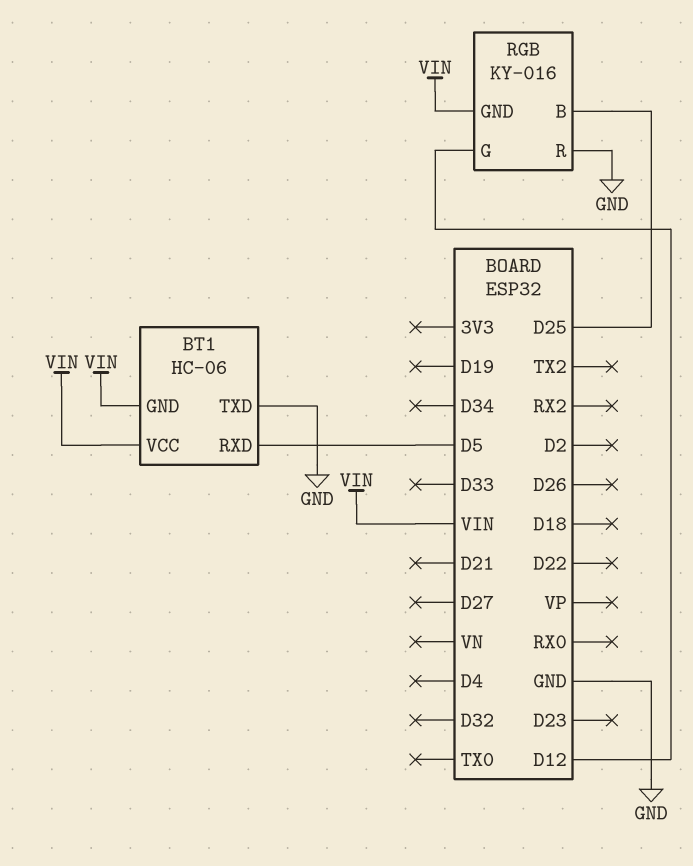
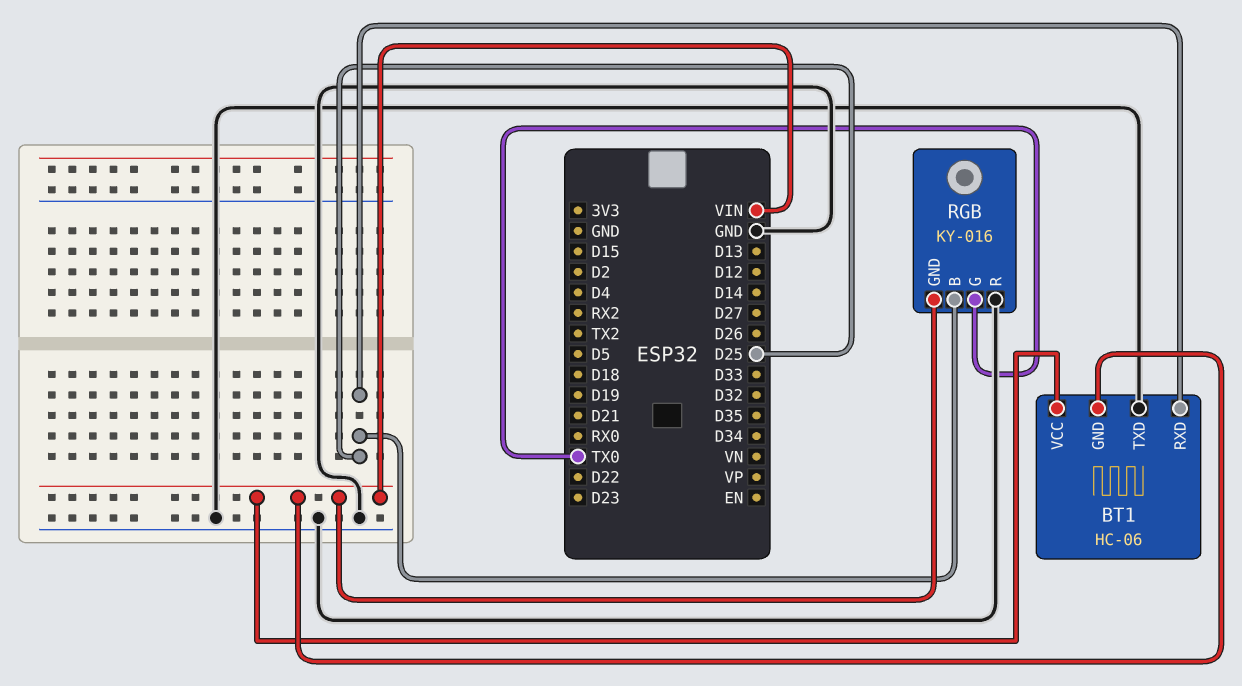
BT1 pin RXD: D5 -> D25
RGB pin G: D12 -> TX0

